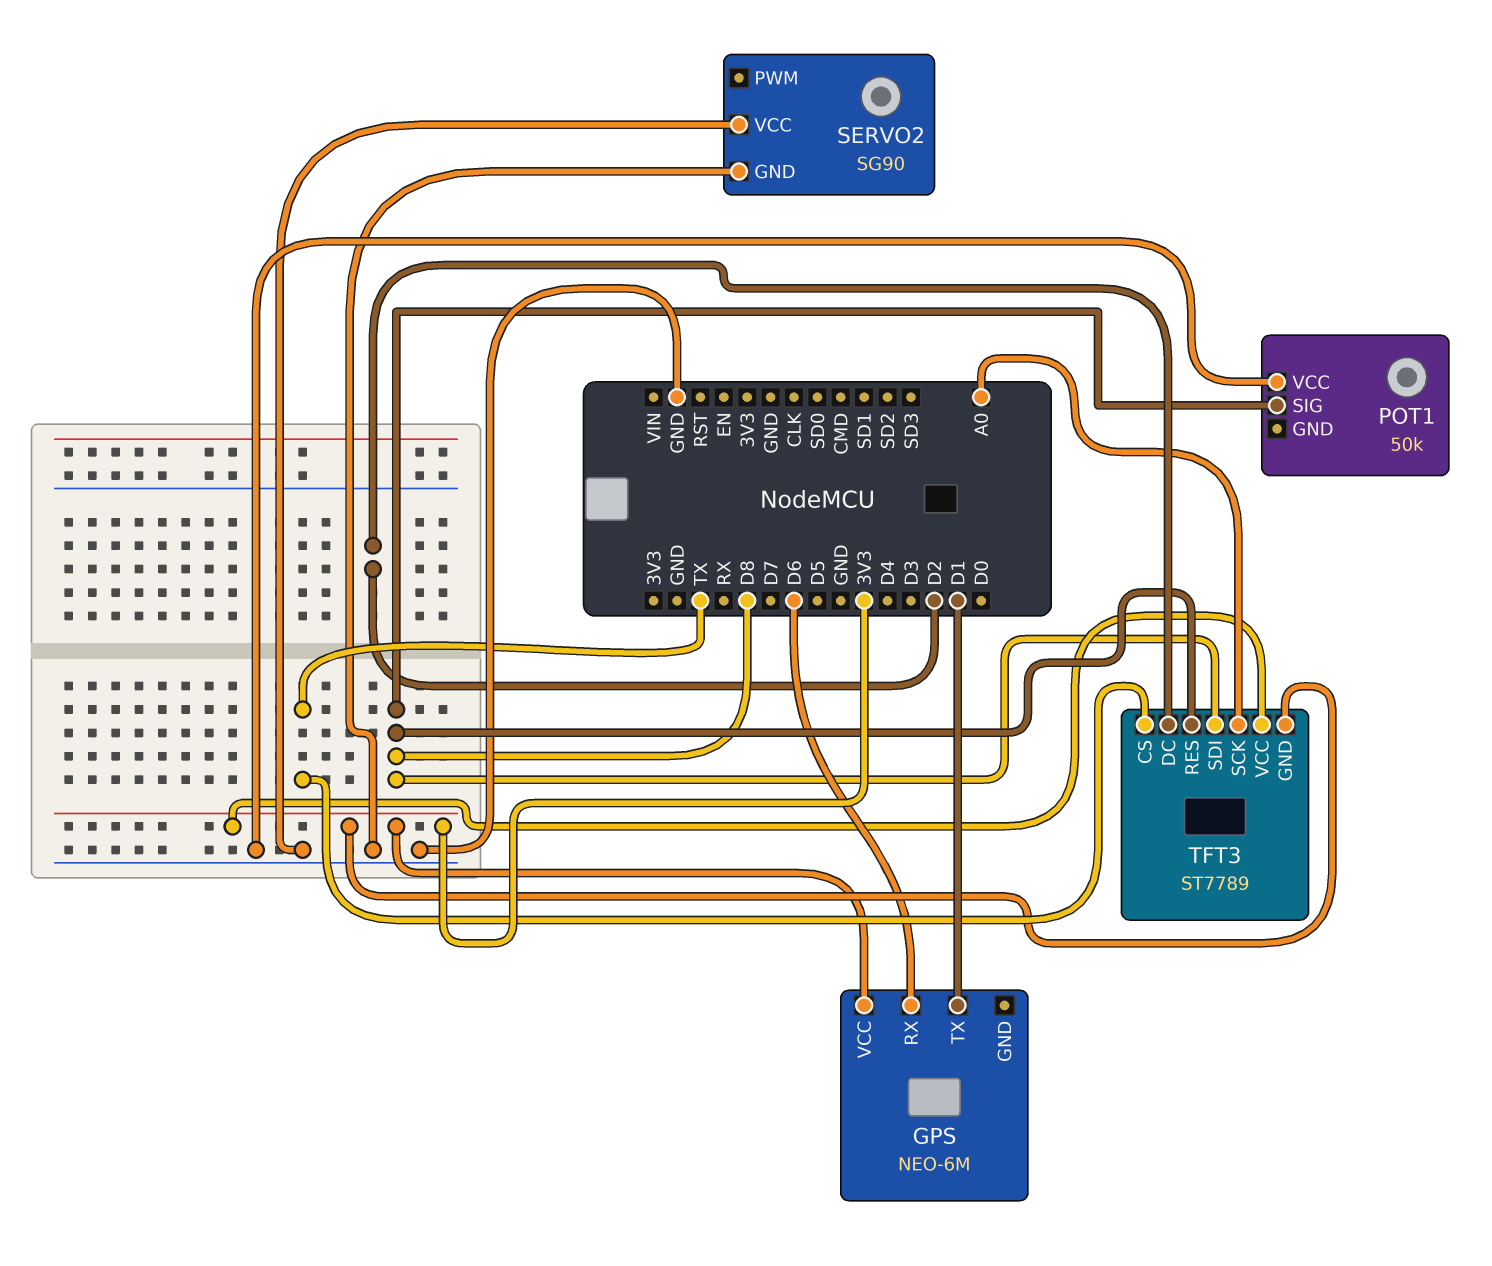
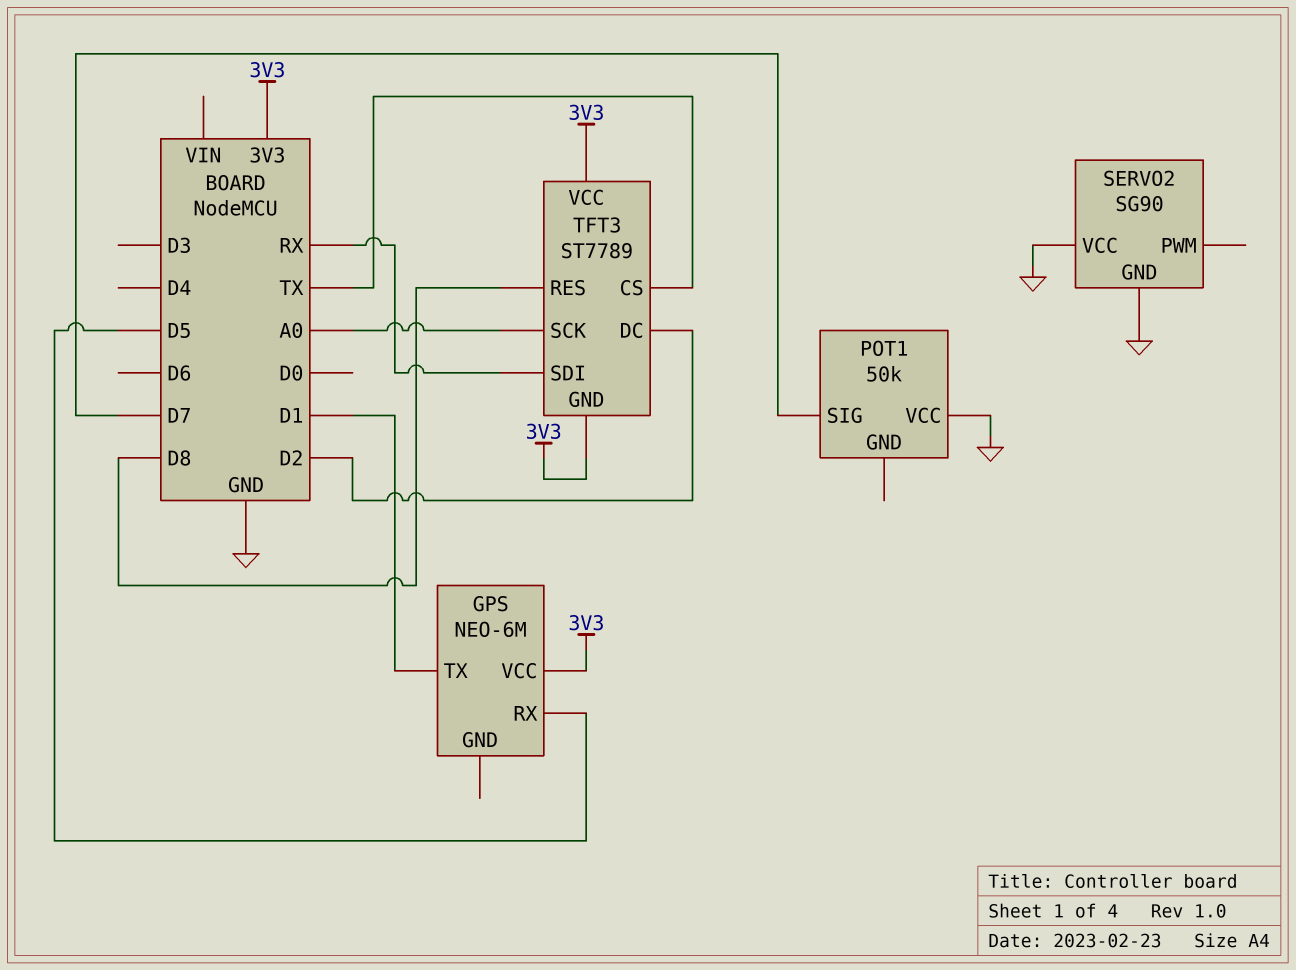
GPS pin RX: D6 -> D5
POT1 pin SIG: D8 -> D7
TFT3 pin SDI: D8 -> RX

